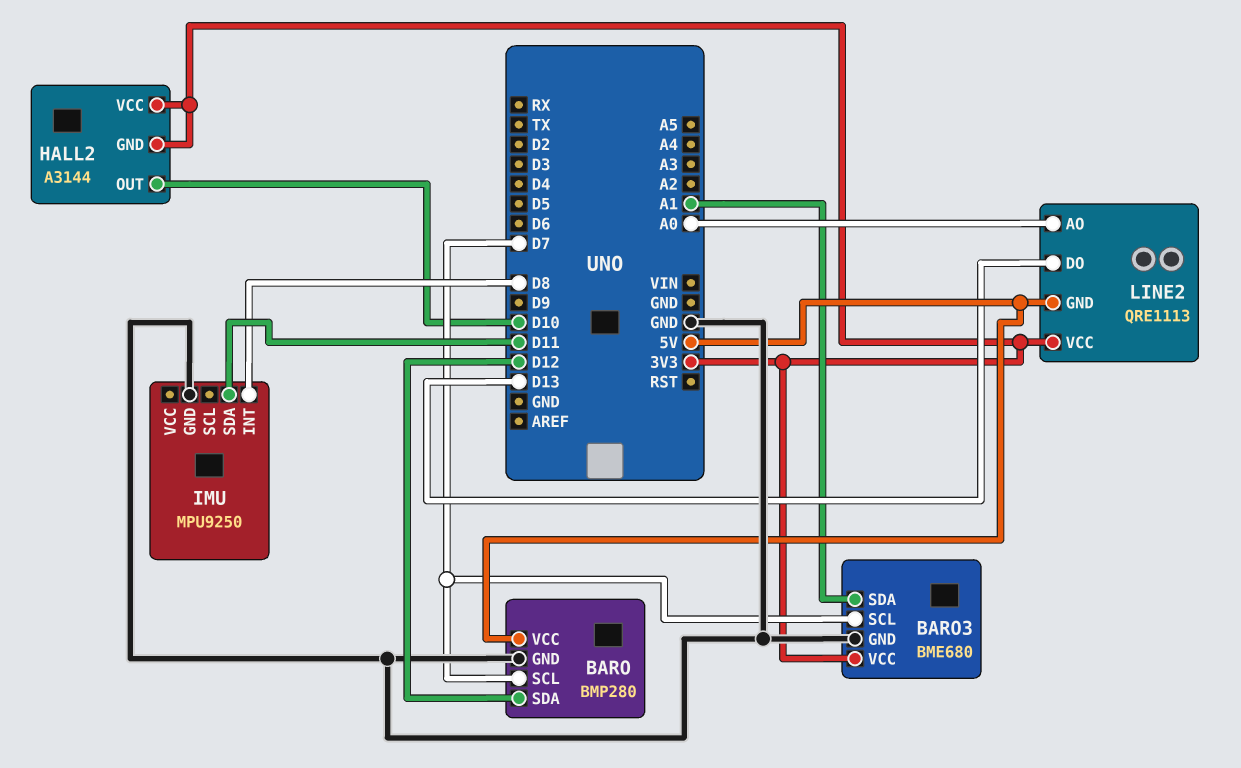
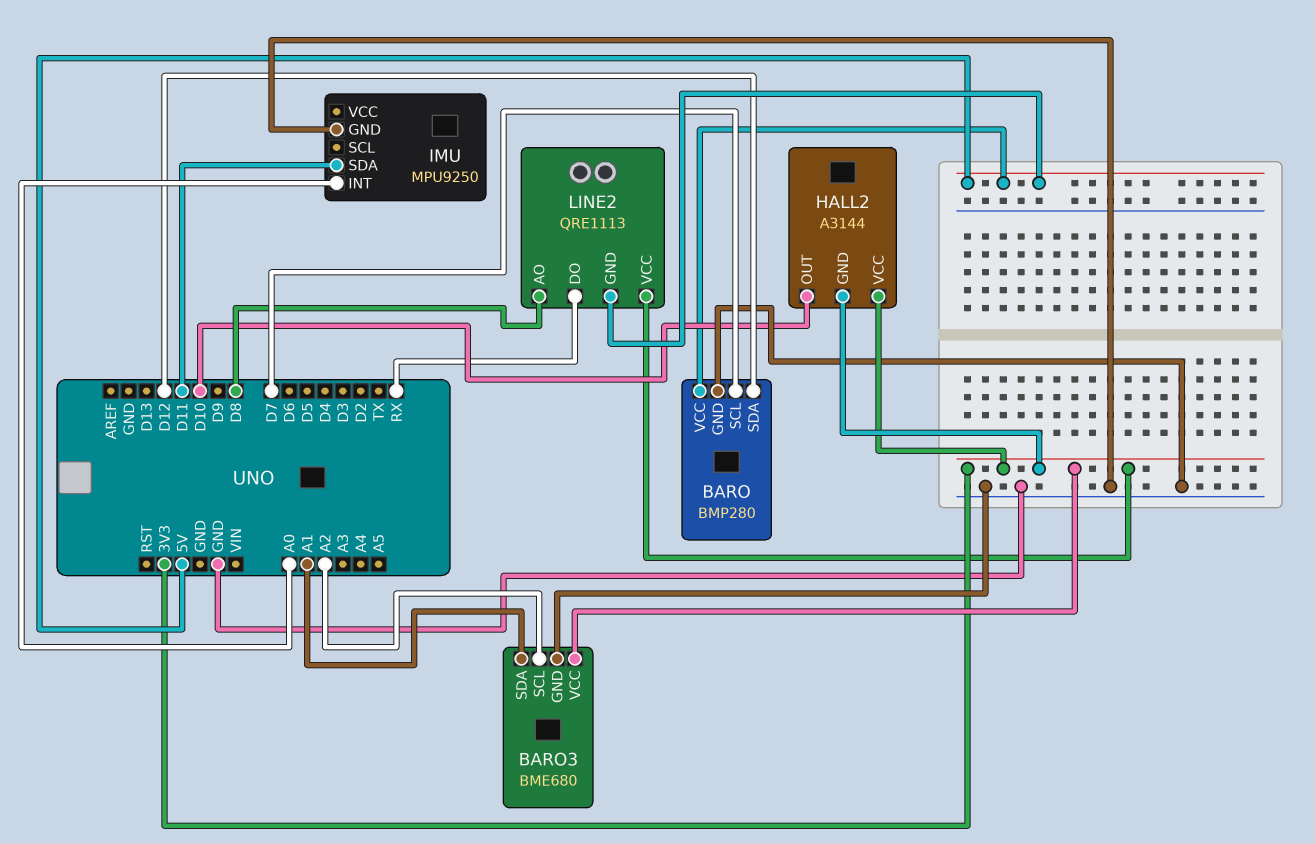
BARO3 pin SCL: D7 -> A2
IMU pin INT: D8 -> A0
LINE2 pin AO: A0 -> D8
LINE2 pin DO: D13 -> RX

